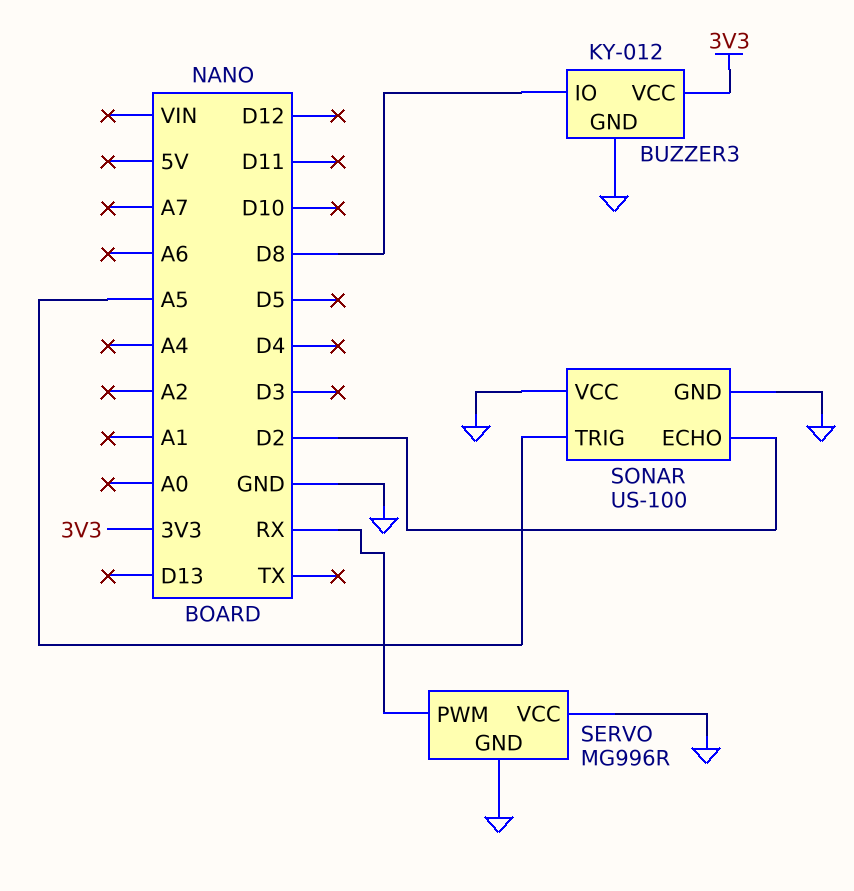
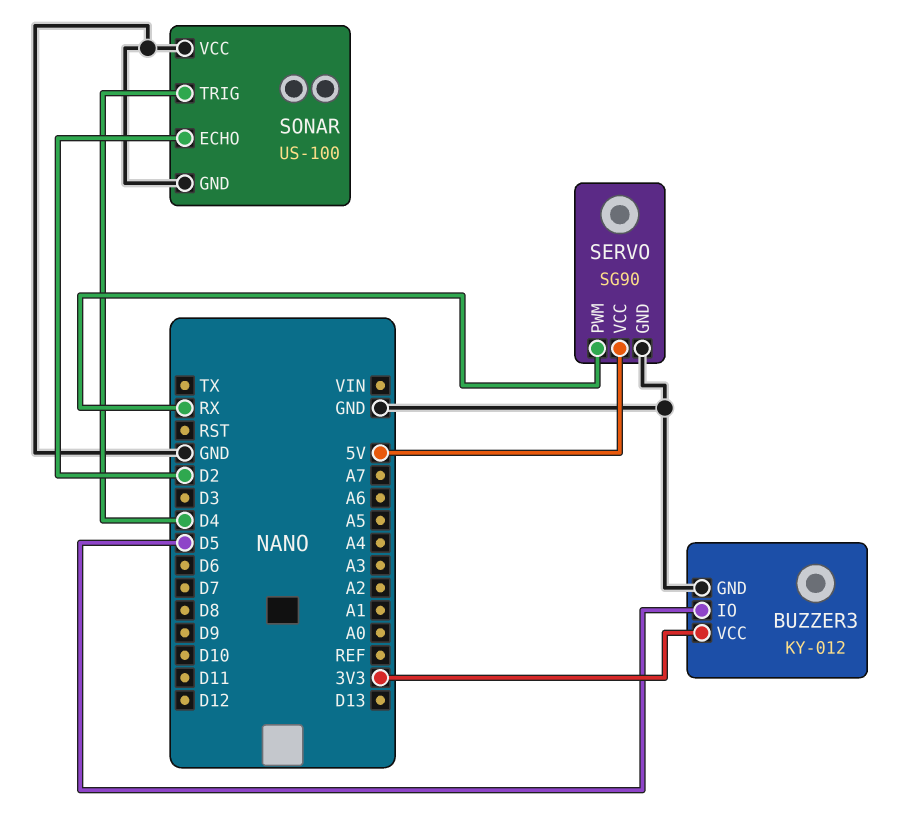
BUZZER3 pin IO: D8 -> D5
SERVO: MG996R -> SG90
SERVO pin VCC: GND -> 5V
SONAR pin TRIG: A5 -> D4

